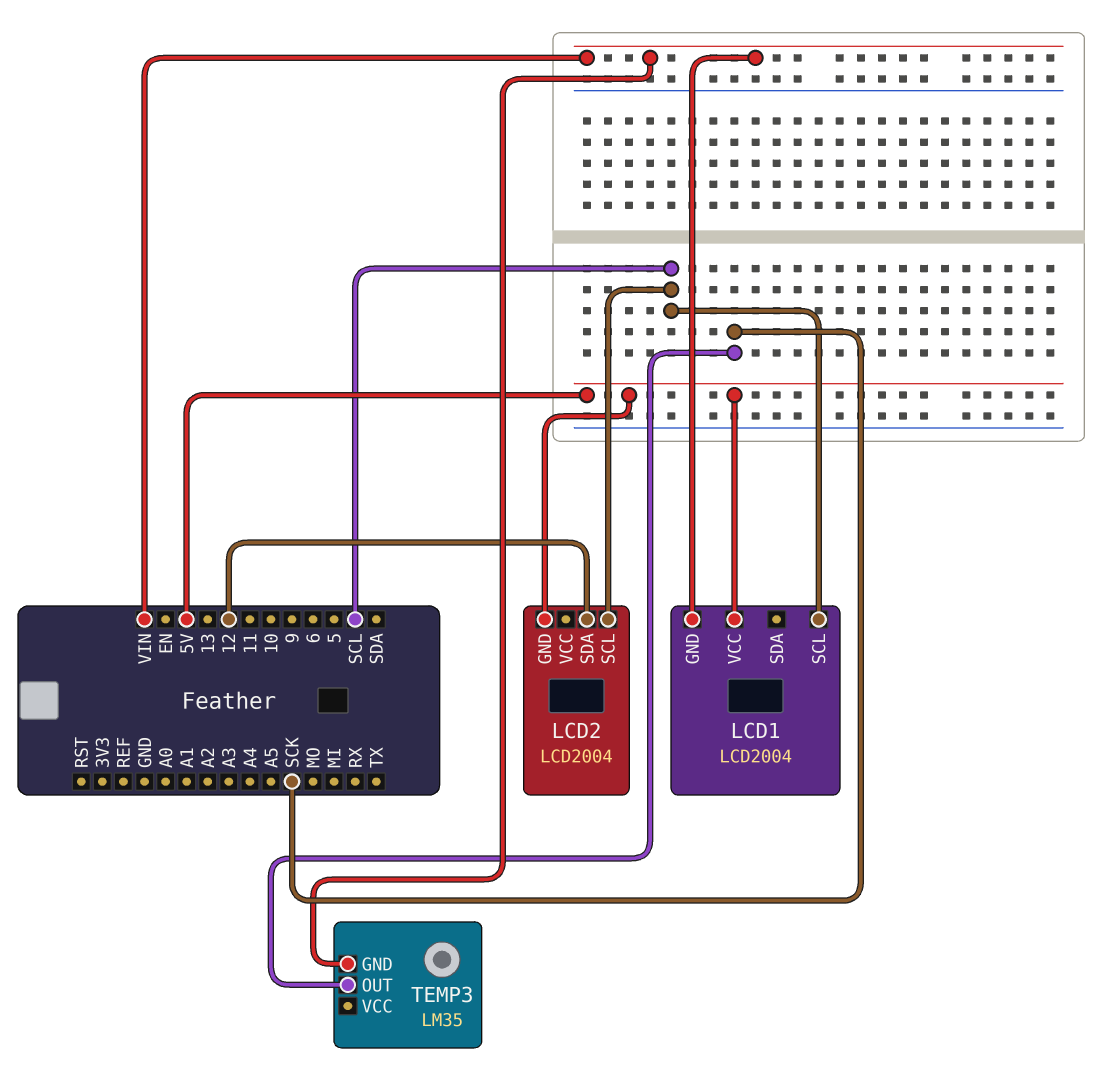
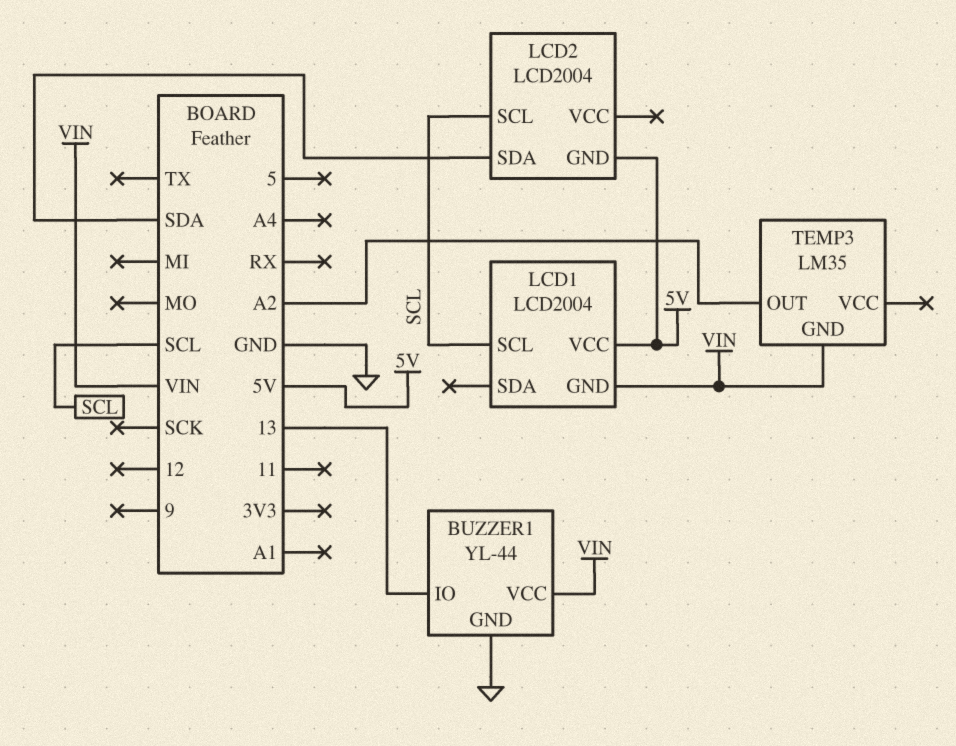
BUZZER1: none -> YL-44
BUZZER1 pin GND: none -> GND
BUZZER1 pin IO: none -> 13
BUZZER1 pin VCC: none -> VIN
LCD2 pin SDA: 12 -> SDA
TEMP3 pin OUT: SCK -> A2

